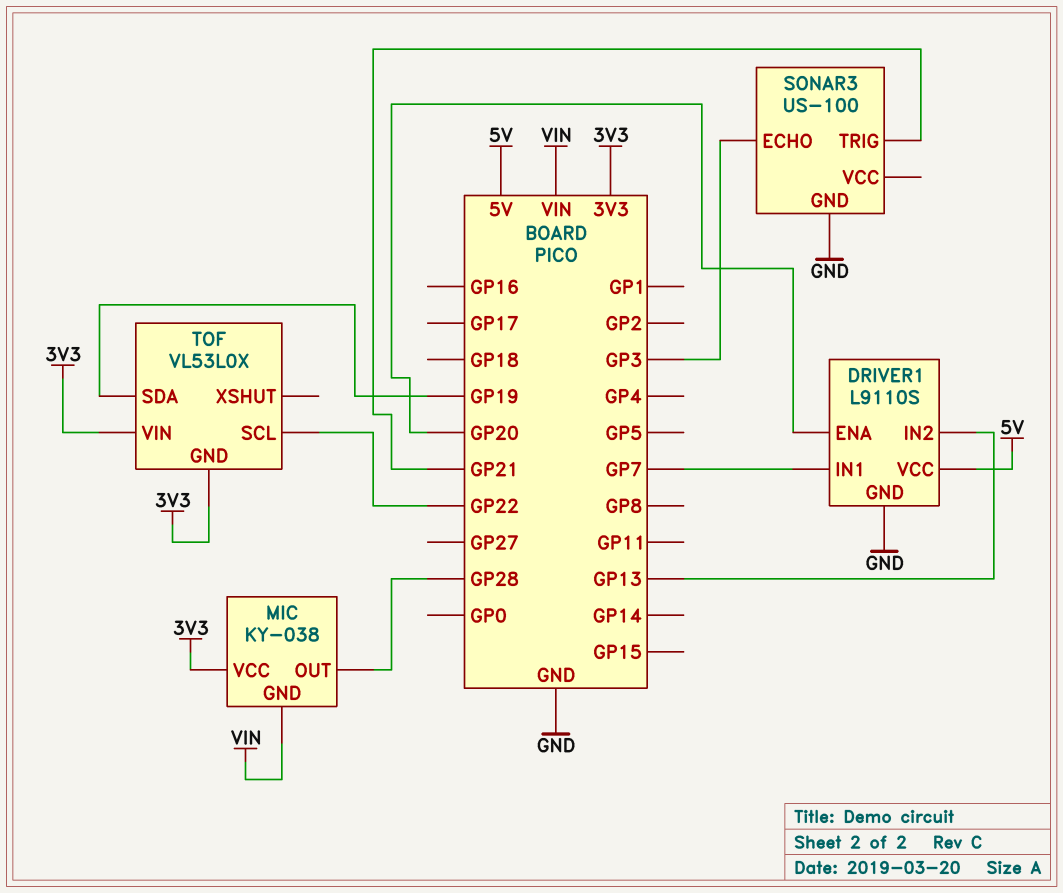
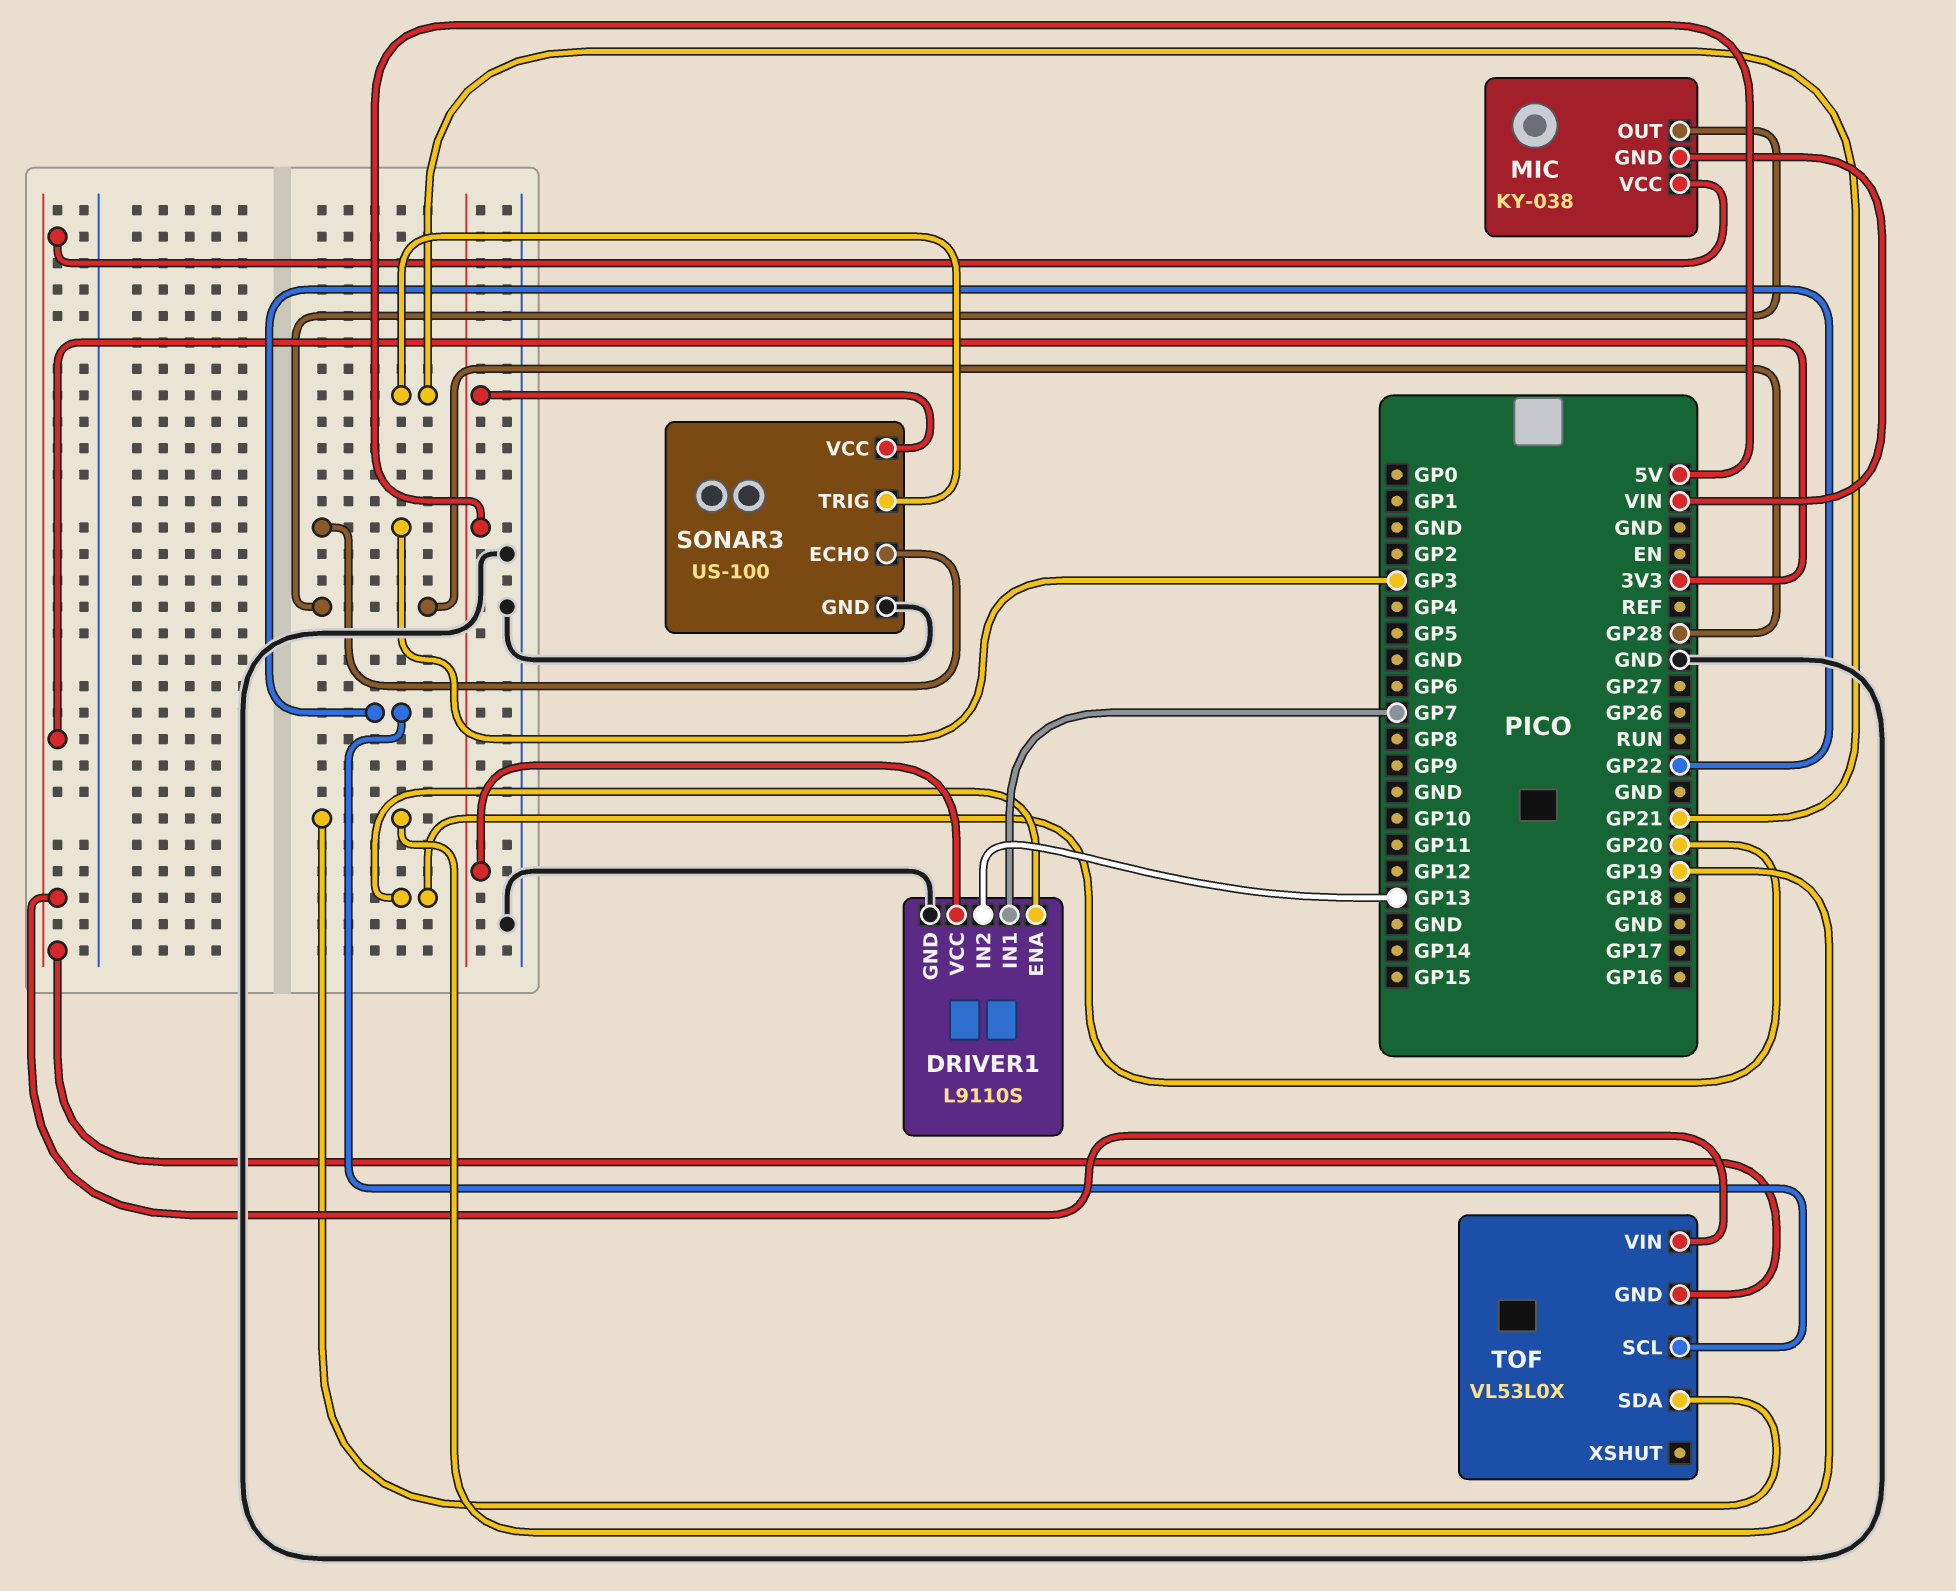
SONAR3 pin VCC: none -> 5V

